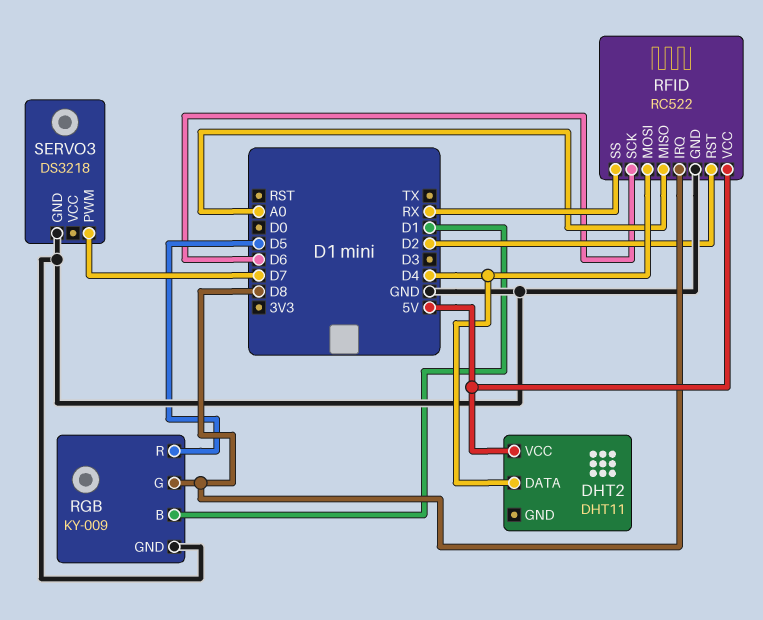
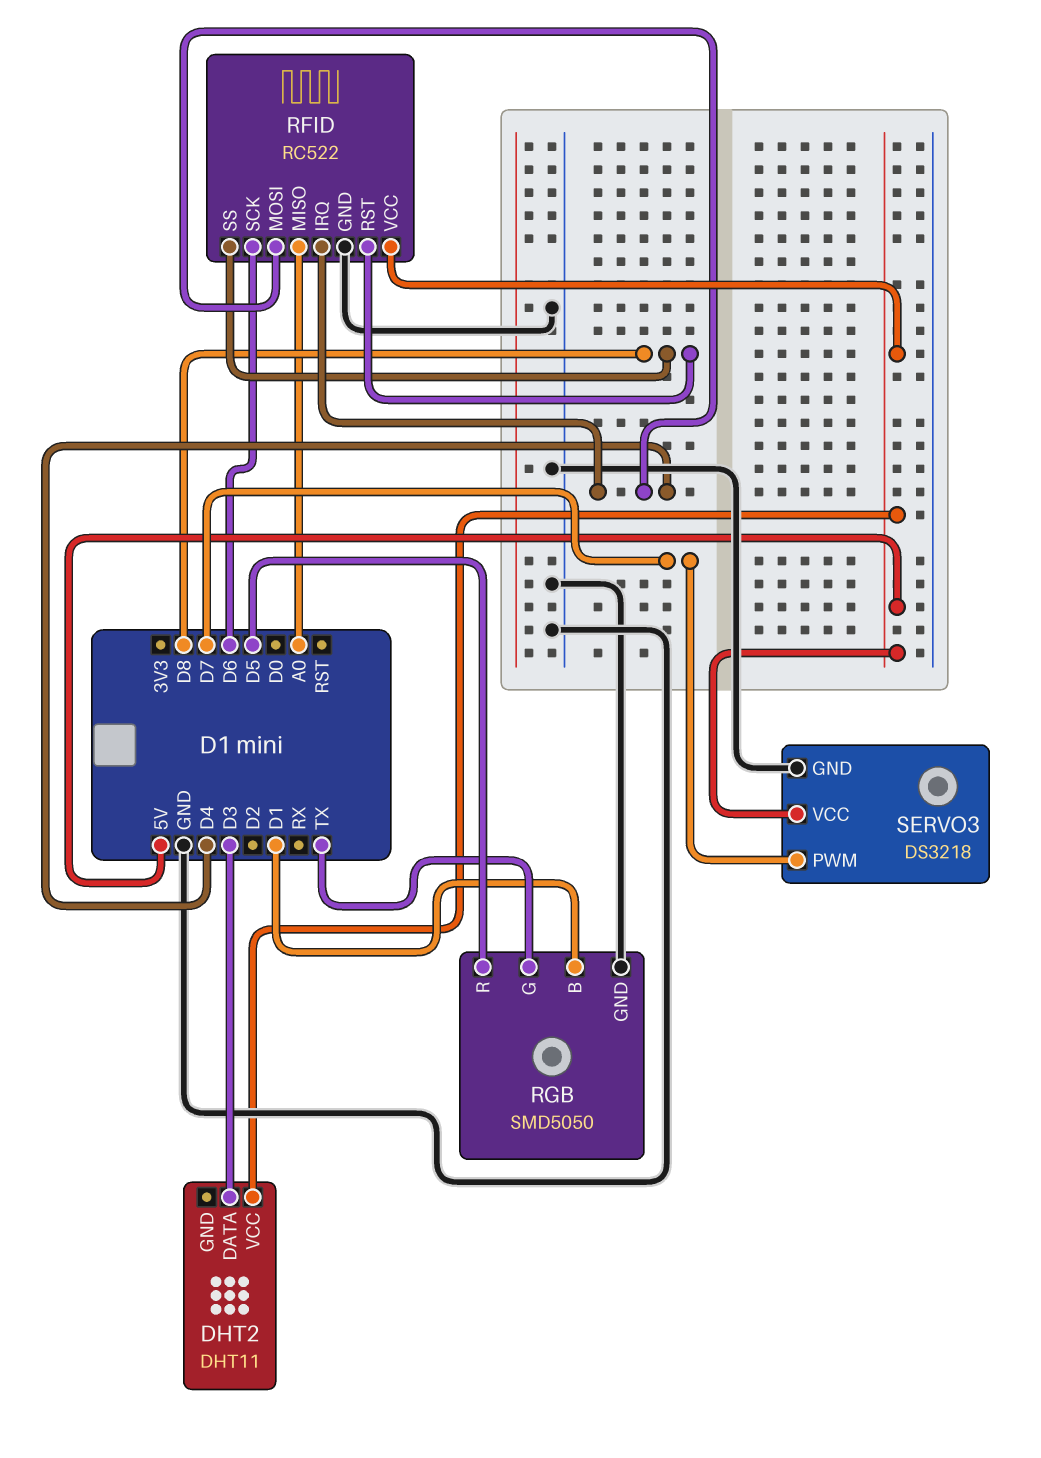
DHT2 pin DATA: D4 -> D3
RFID pin IRQ: D8 -> D4
RFID pin RST: D2 -> D8
RFID pin SS: RX -> D8
RGB: KY-009 -> SMD5050
RGB pin G: D8 -> TX
SERVO3 pin VCC: none -> 5V

